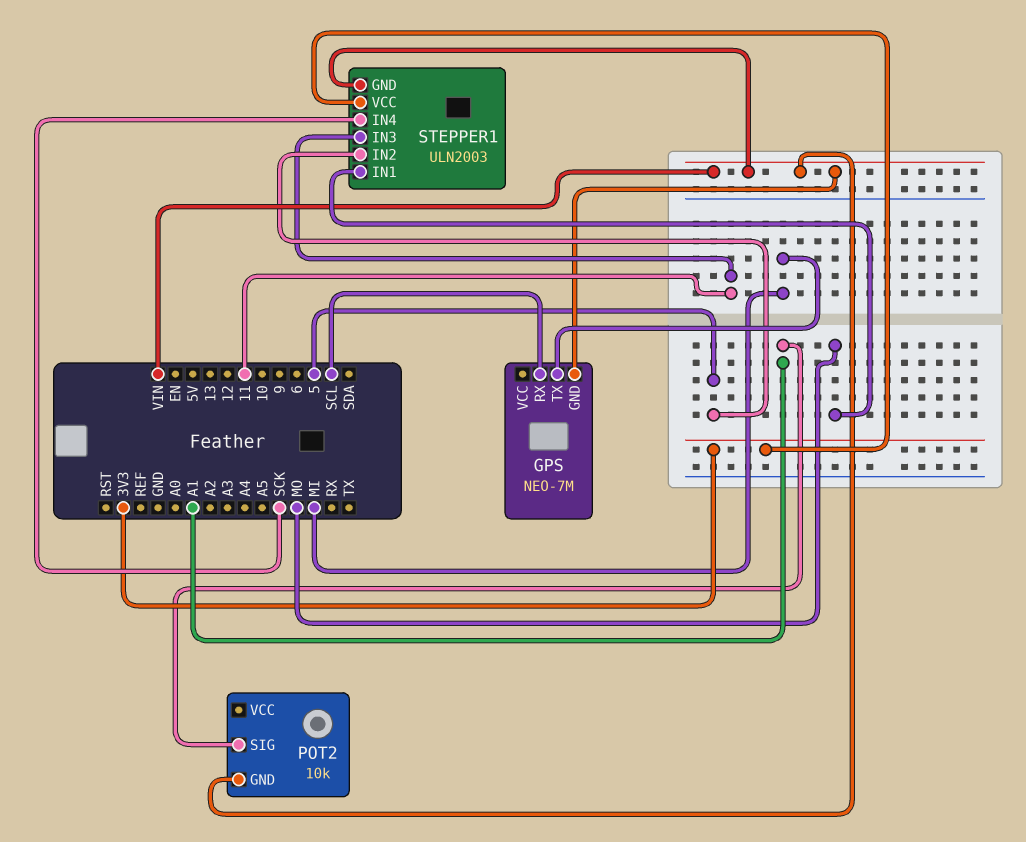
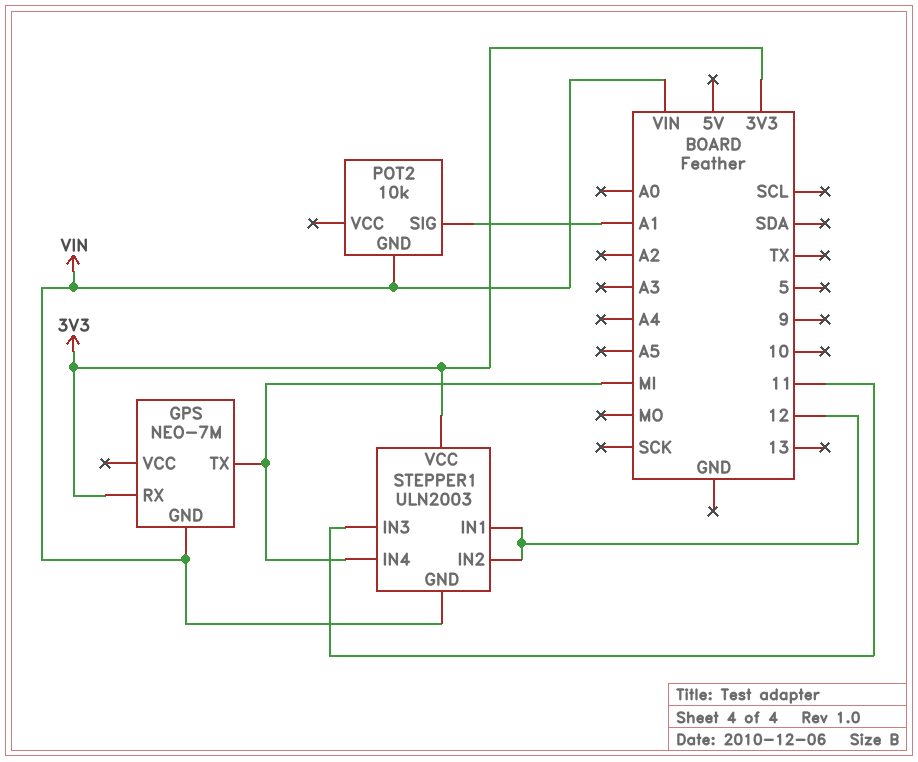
GPS pin RX: SCL -> 3V3
STEPPER1 pin IN1: MO -> 12
STEPPER1 pin IN2: 5 -> 12
STEPPER1 pin IN4: SCK -> MI

